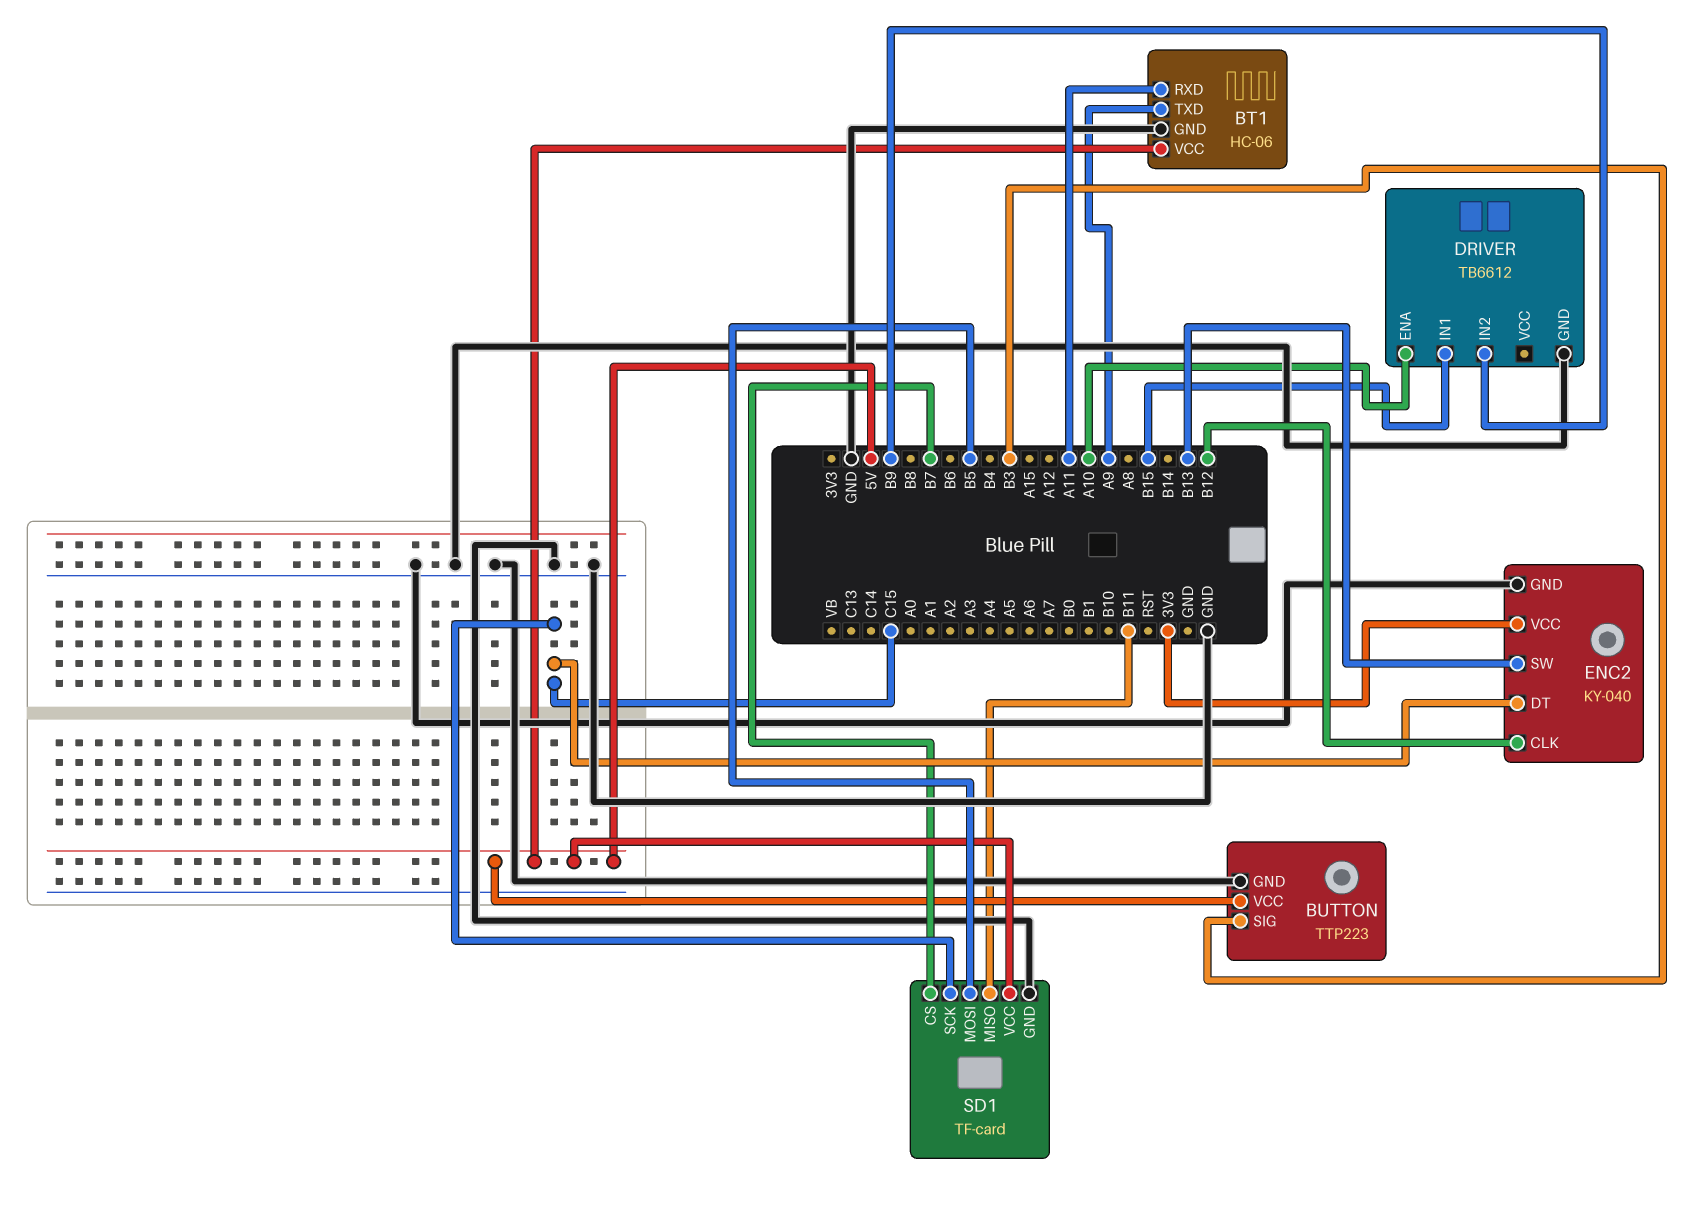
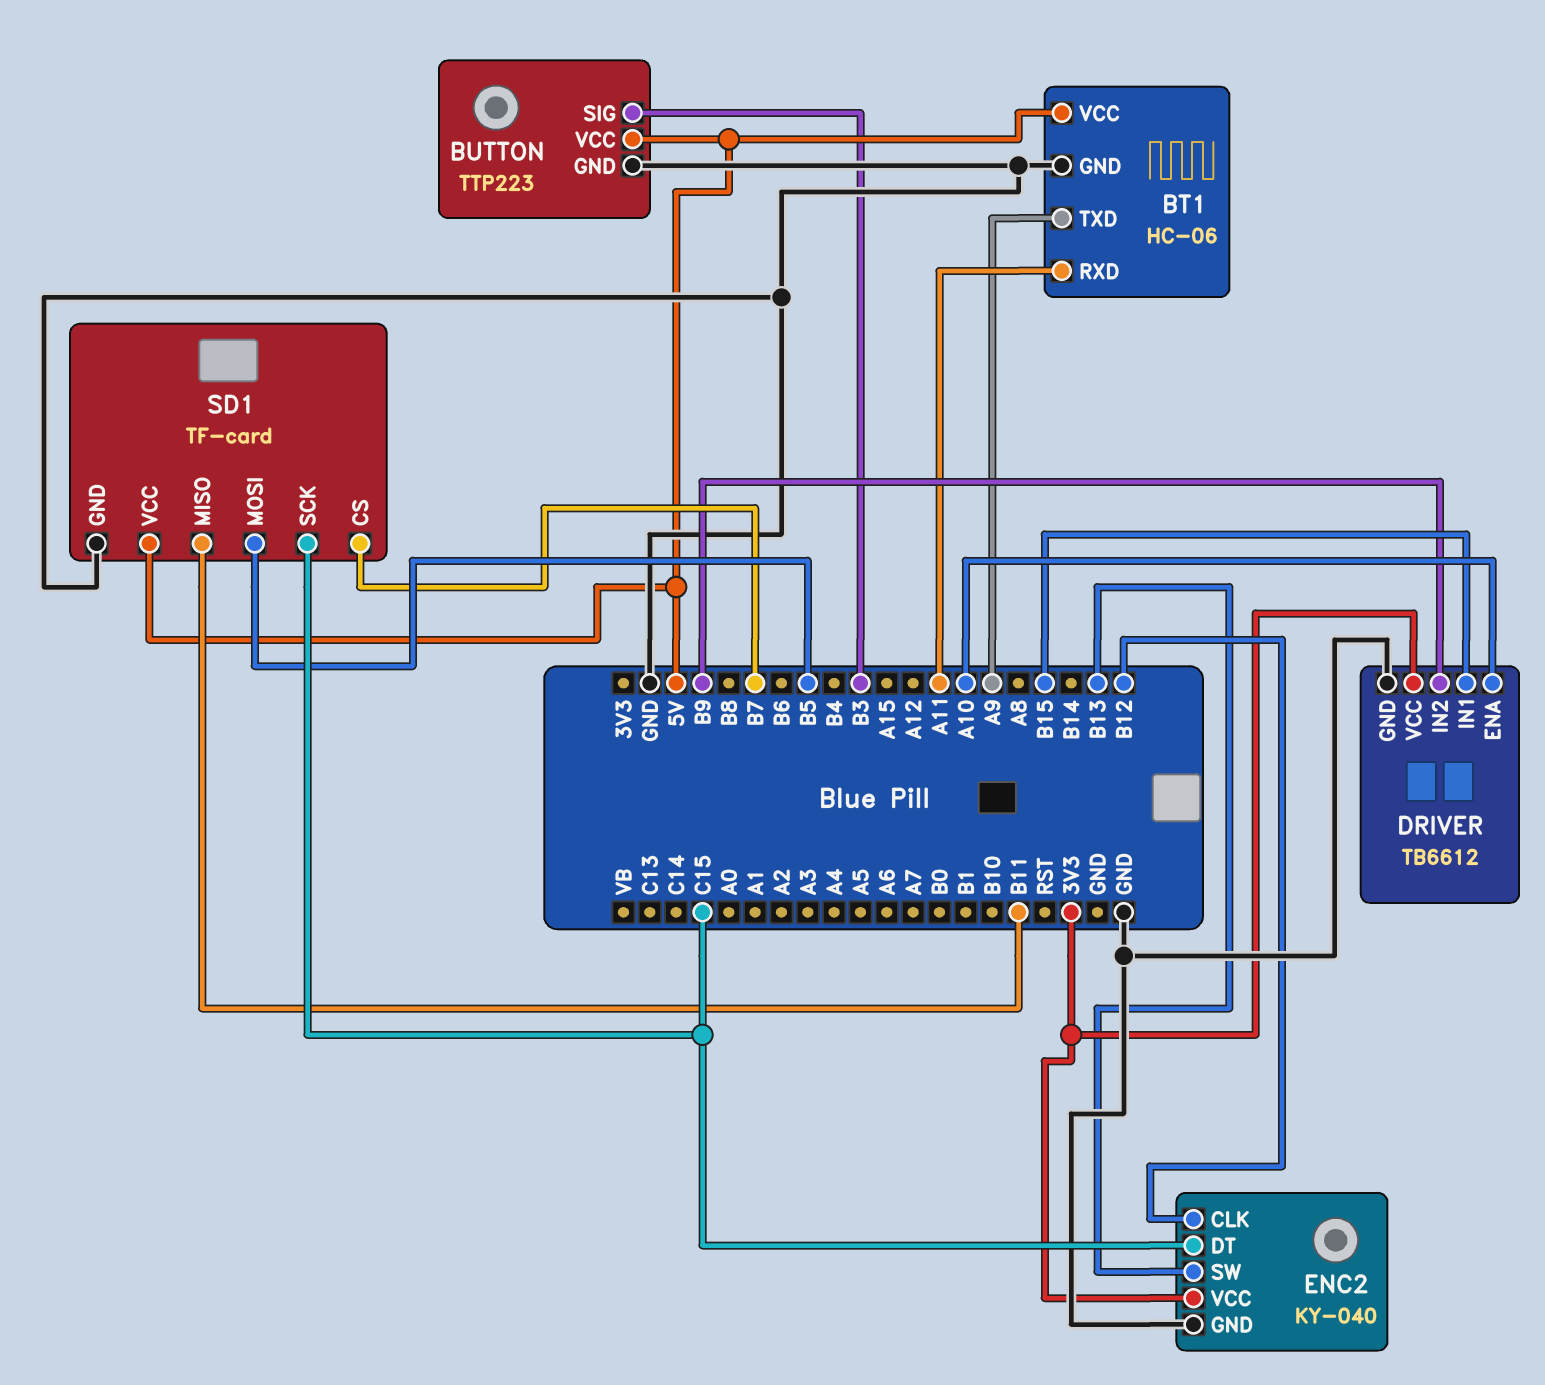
DRIVER pin VCC: none -> 3V3

